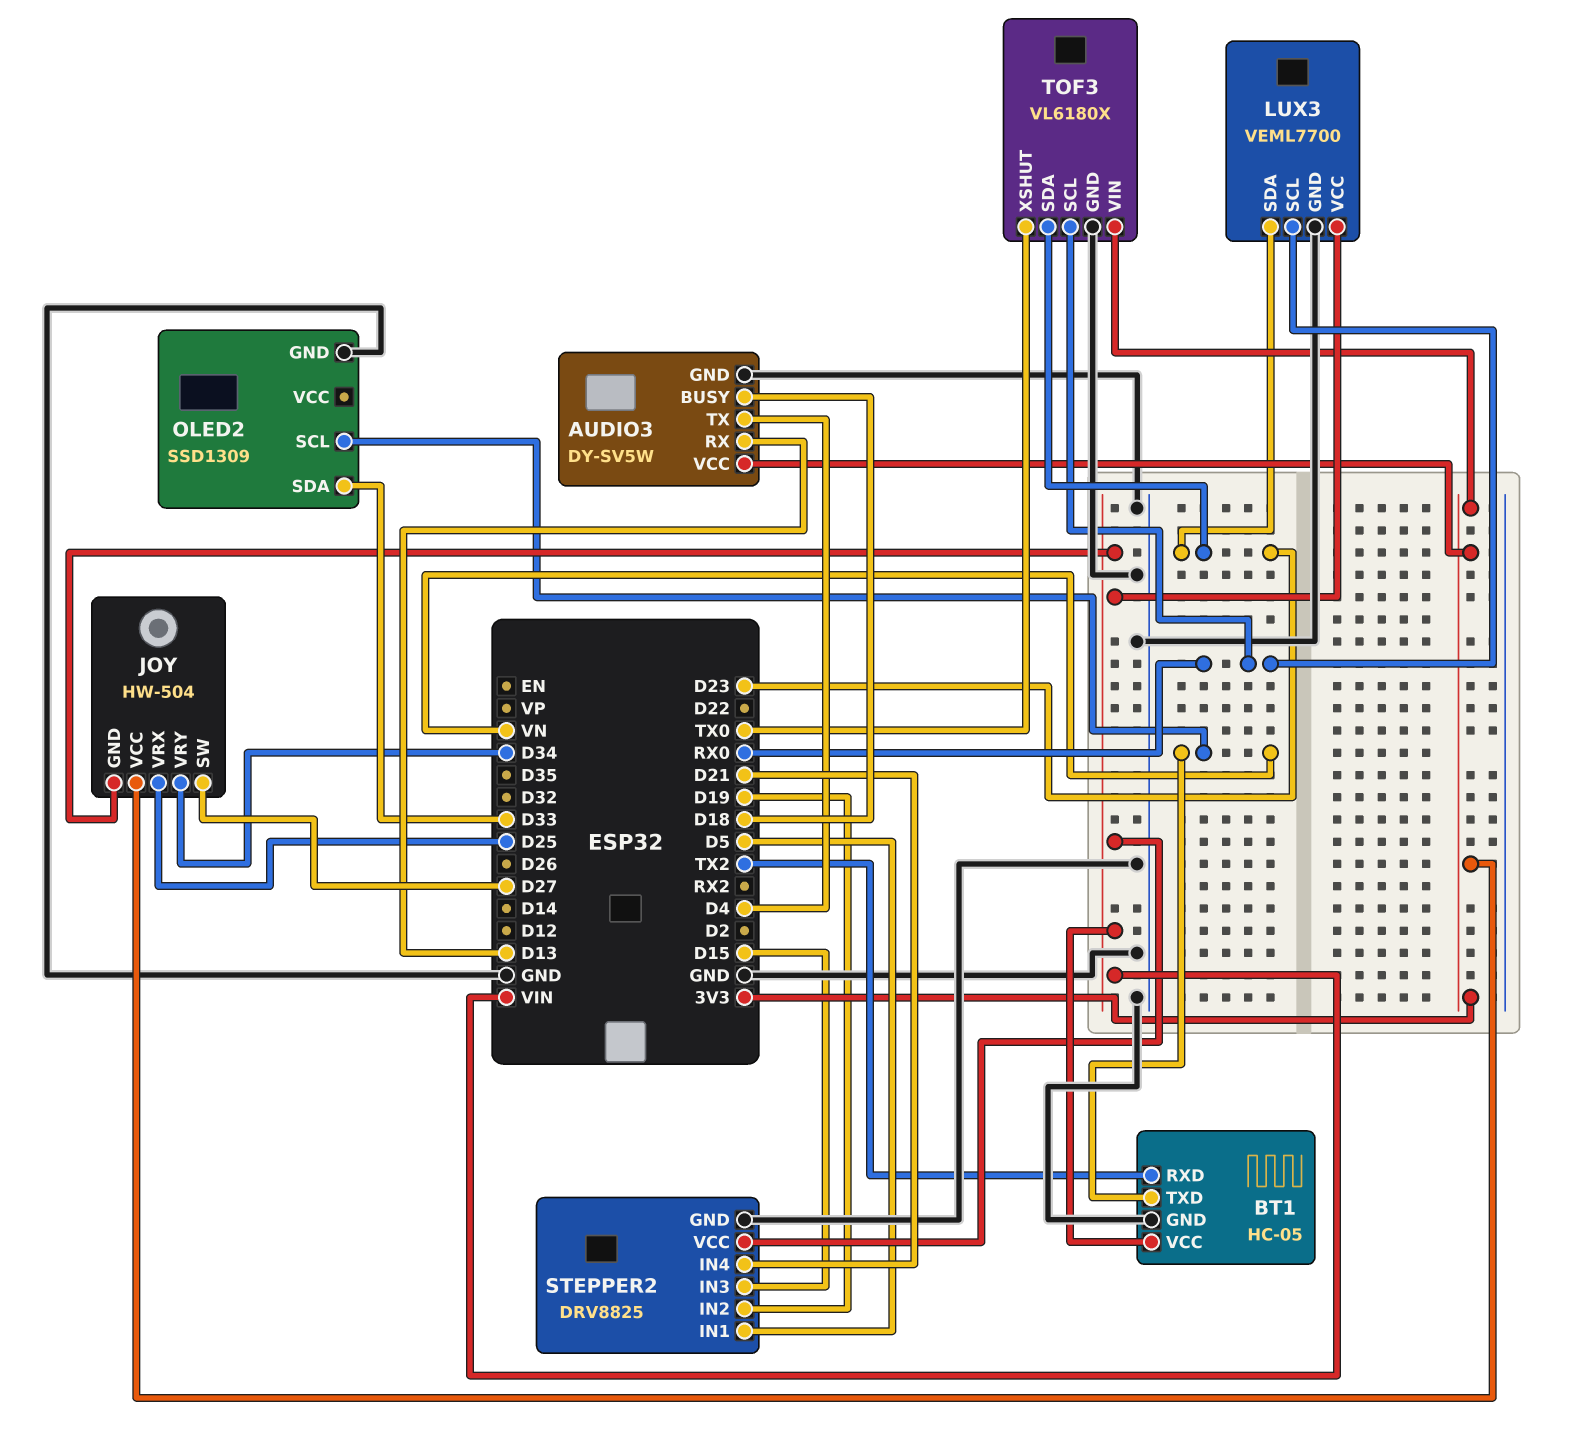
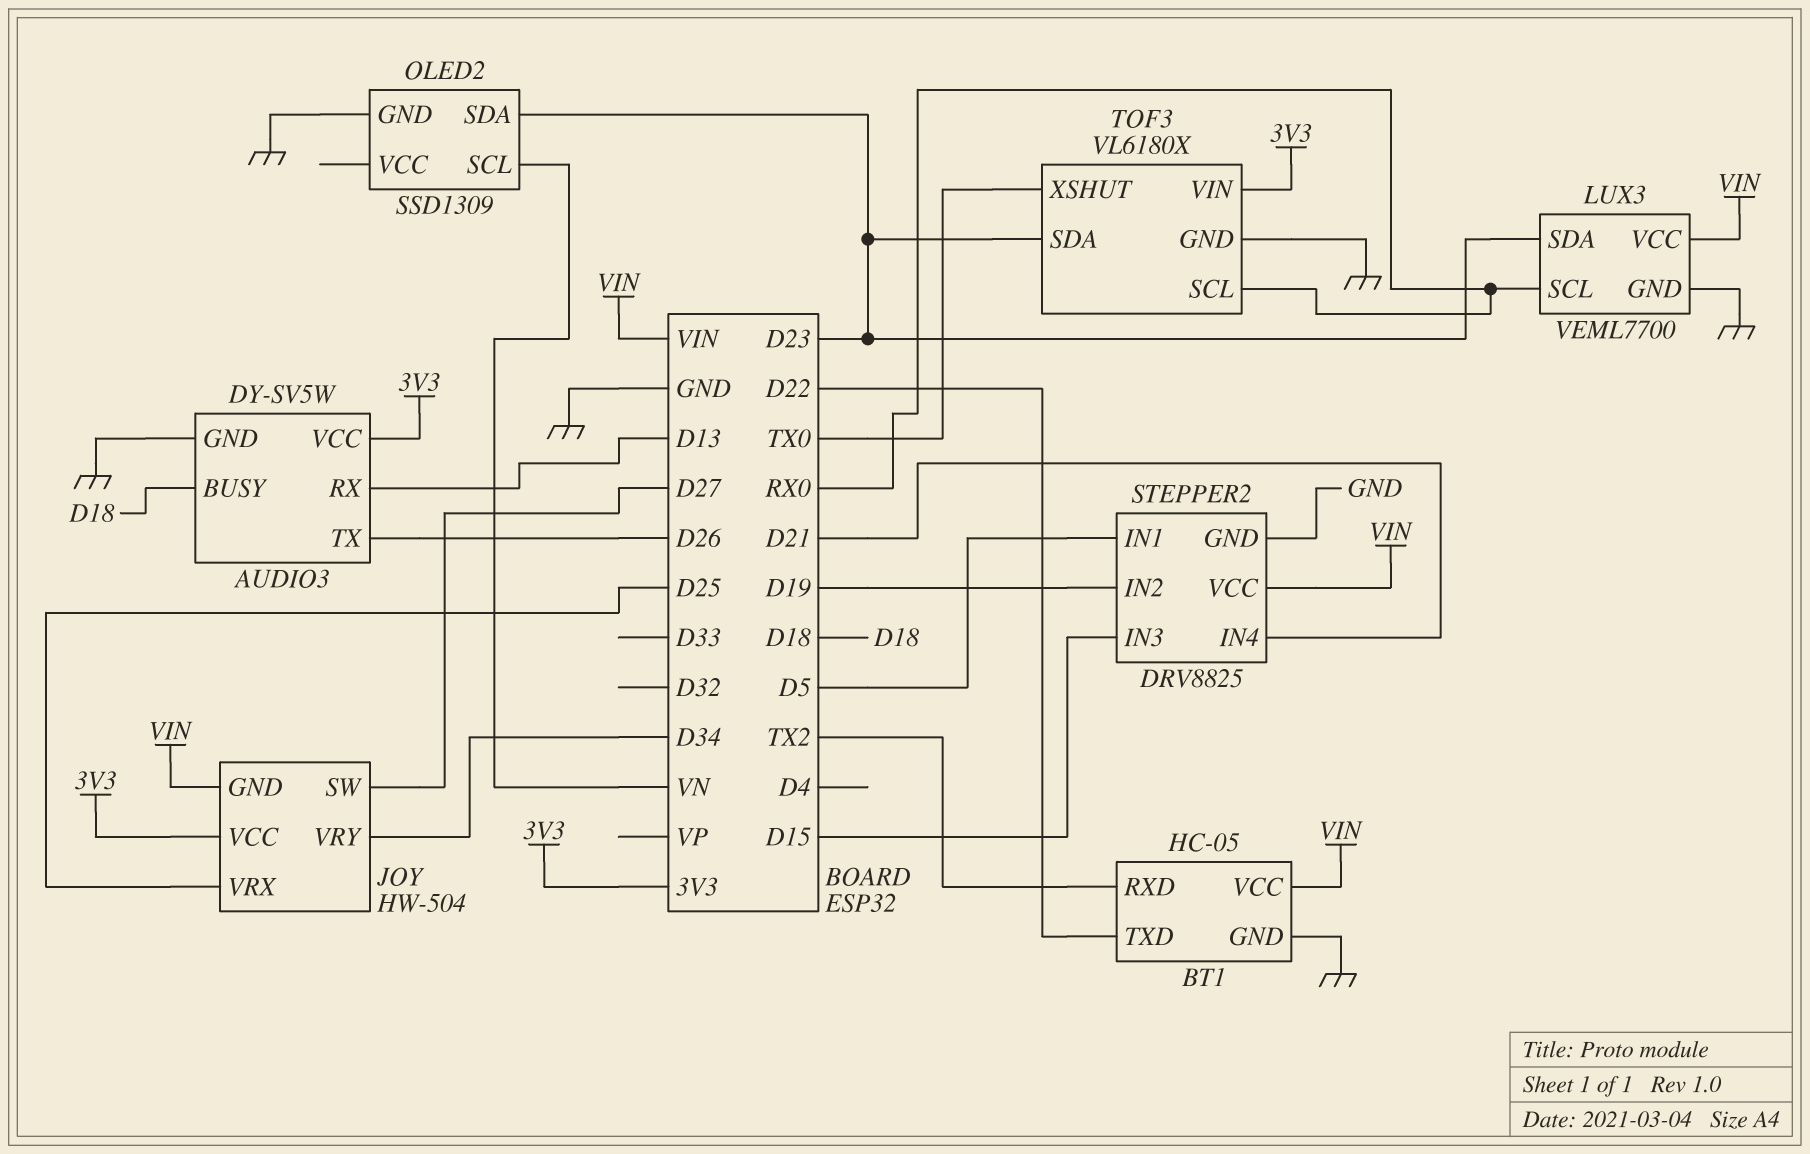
AUDIO3 pin TX: D4 -> D26
BT1 pin TXD: VN -> D22
OLED2 pin SDA: D33 -> D23

